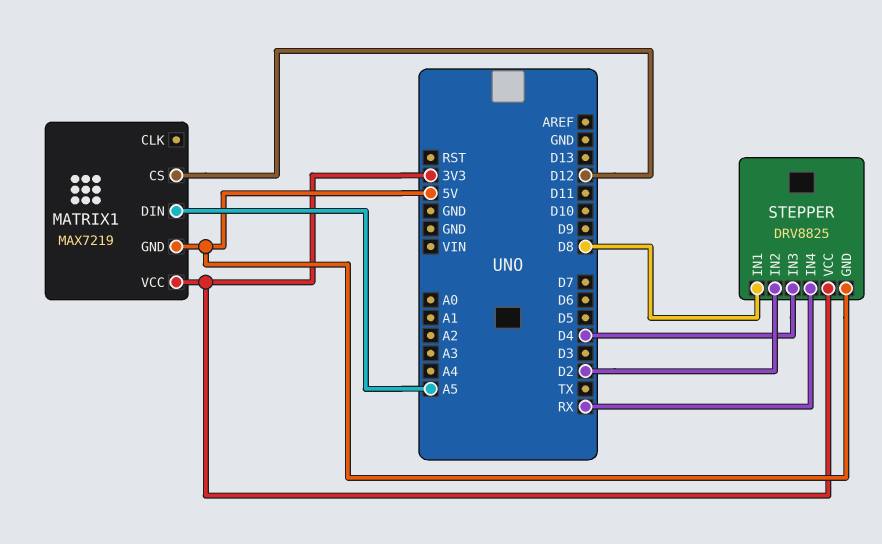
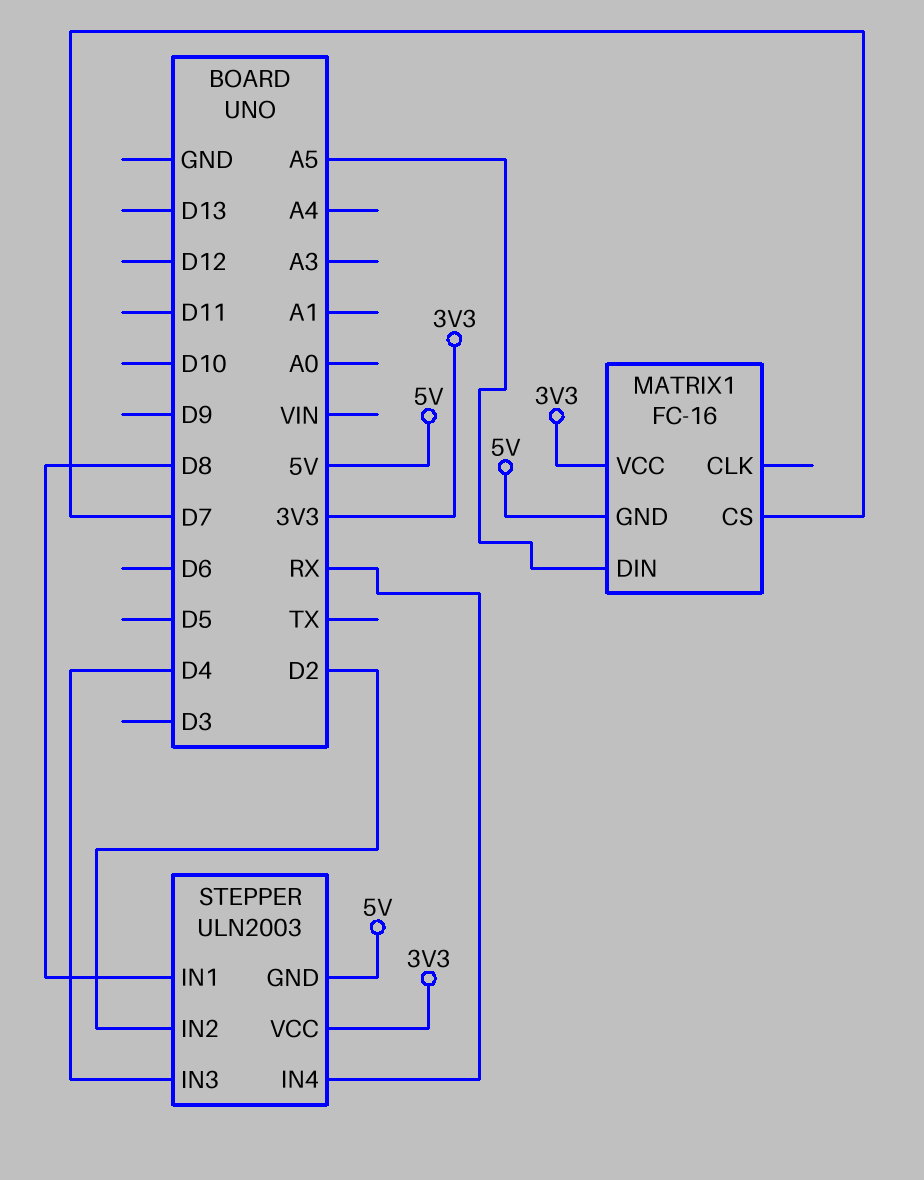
MATRIX1: MAX7219 -> FC-16
MATRIX1 pin CS: D12 -> D7
STEPPER: DRV8825 -> ULN2003

